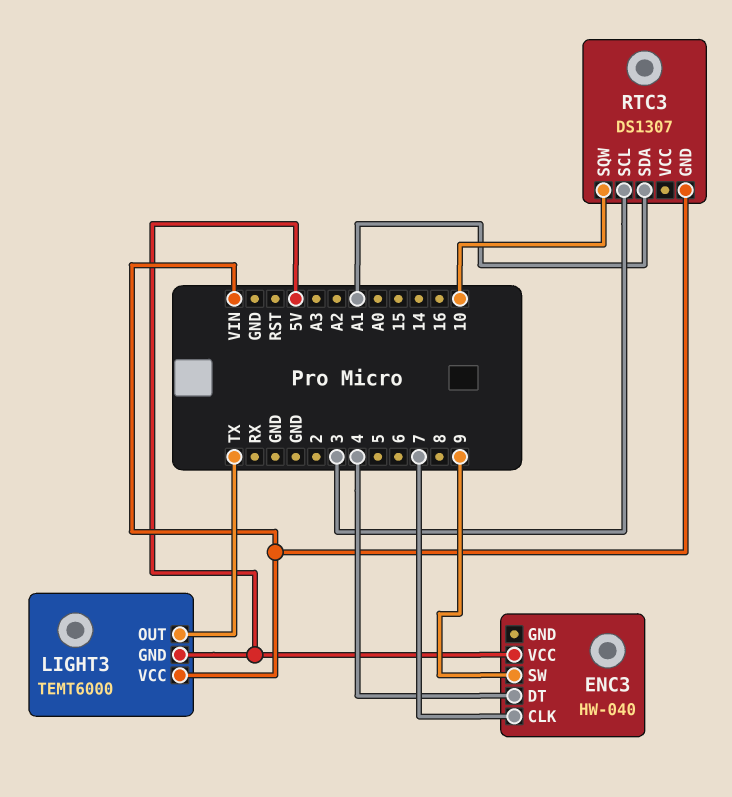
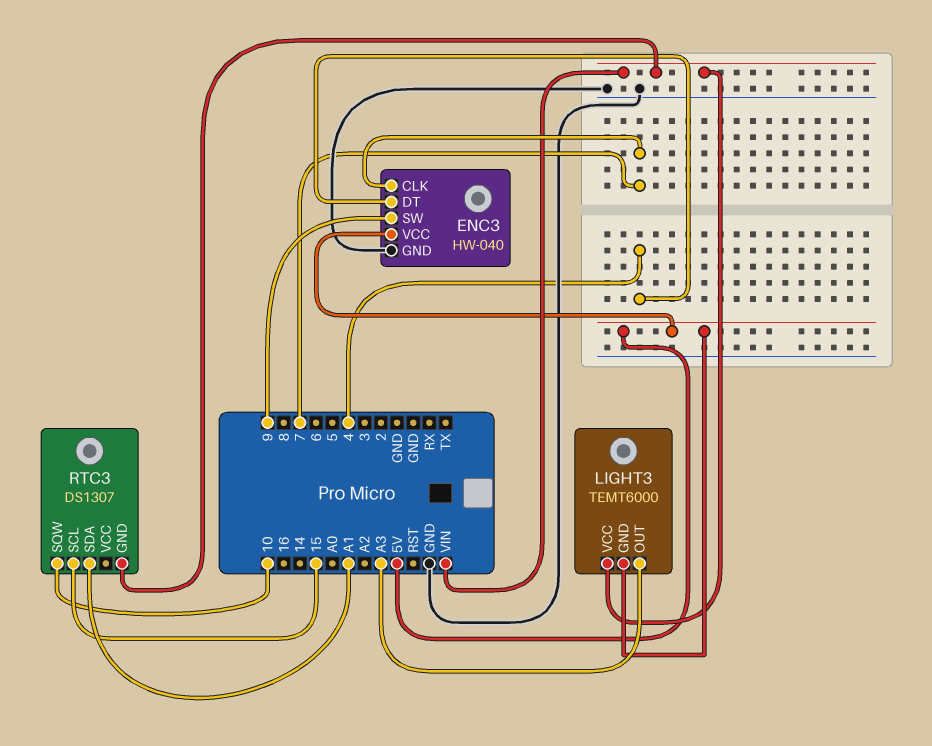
ENC3 pin GND: none -> GND
LIGHT3 pin OUT: TX -> A3
RTC3 pin SCL: 3 -> 15

